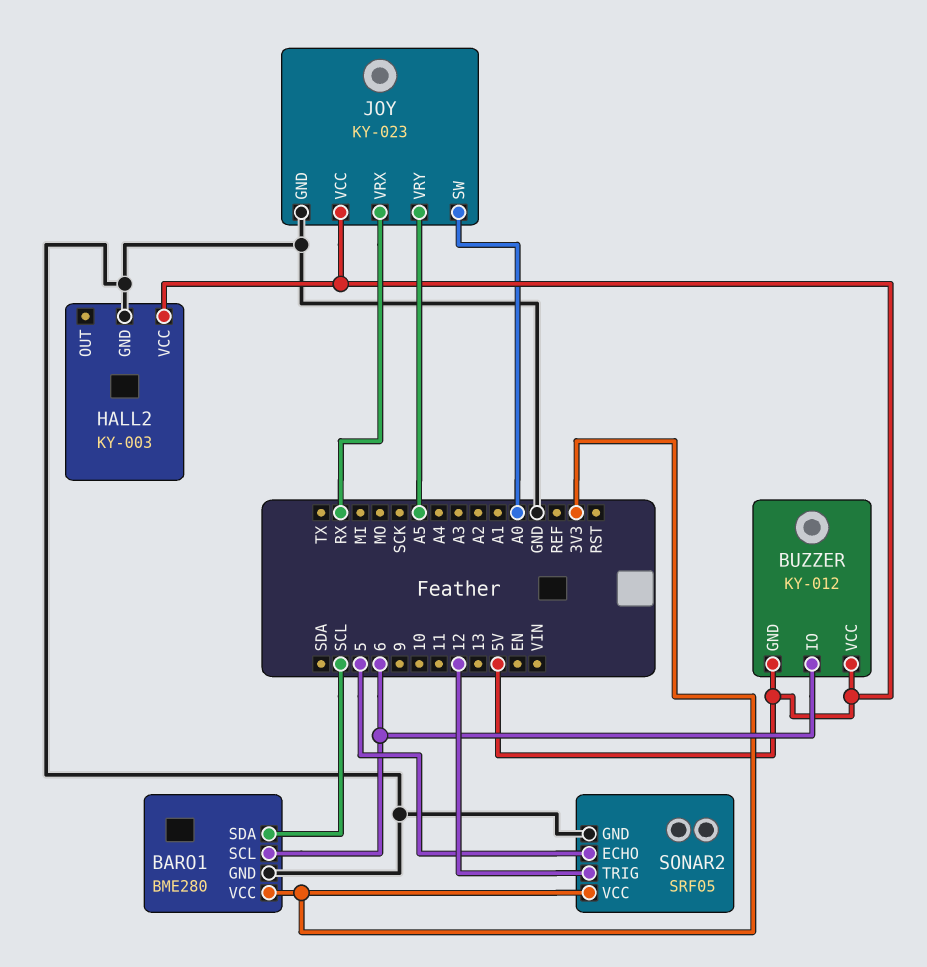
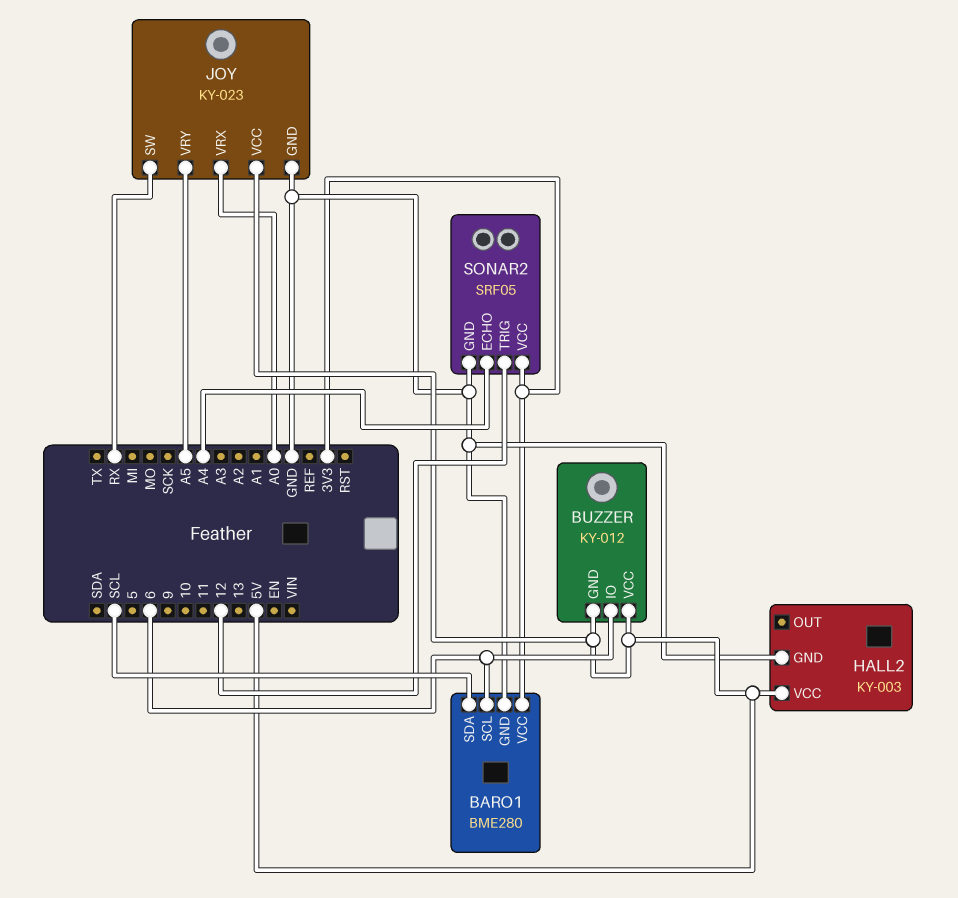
JOY pin SW: A0 -> RX
JOY pin VRX: RX -> A0
SONAR2 pin ECHO: 5 -> A4

